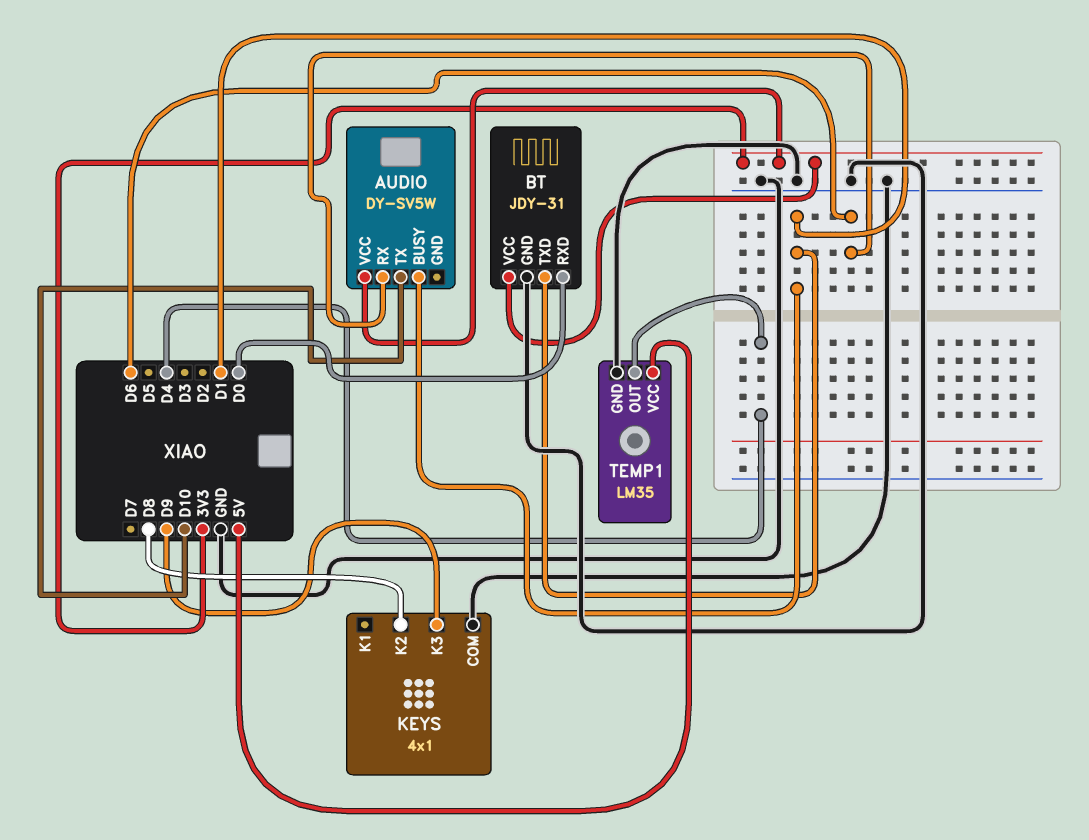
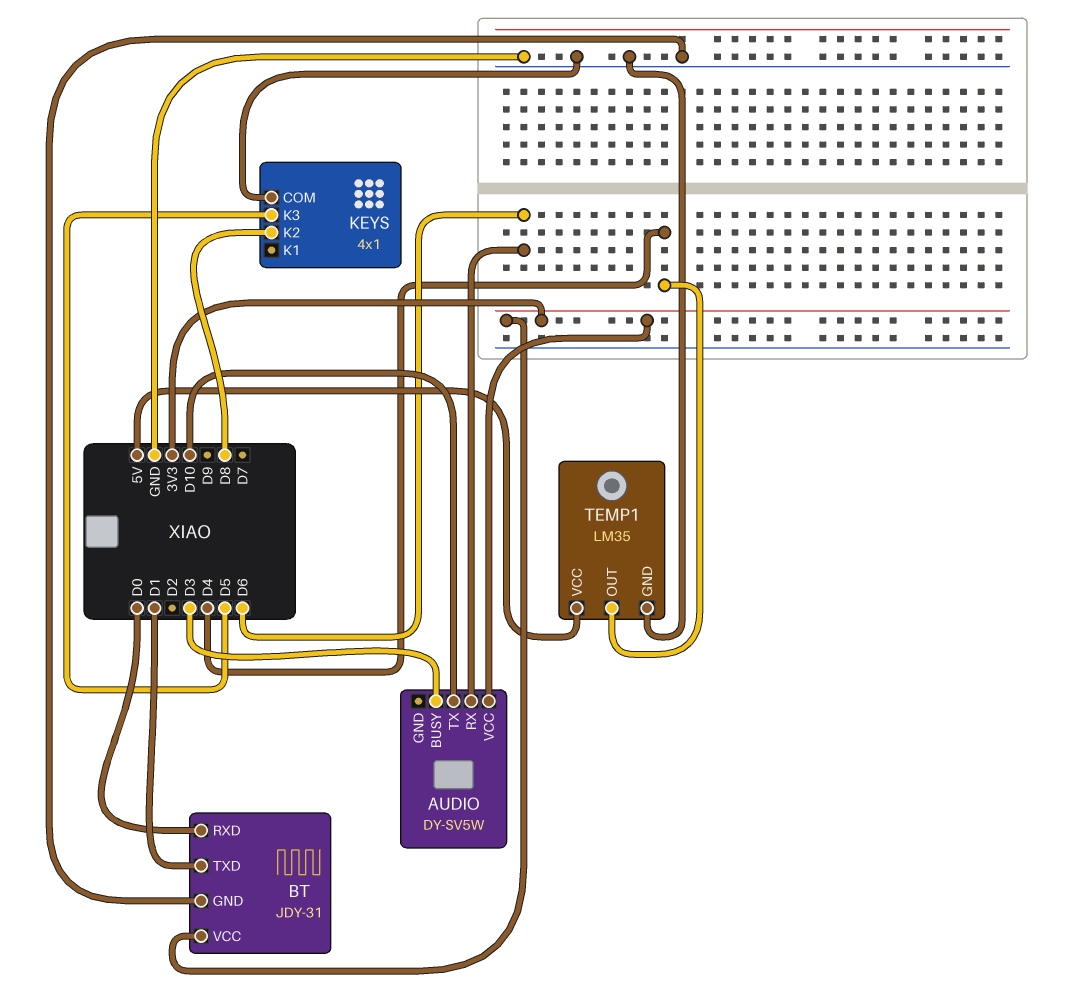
AUDIO pin BUSY: D1 -> D3
KEYS pin K3: D9 -> D5

